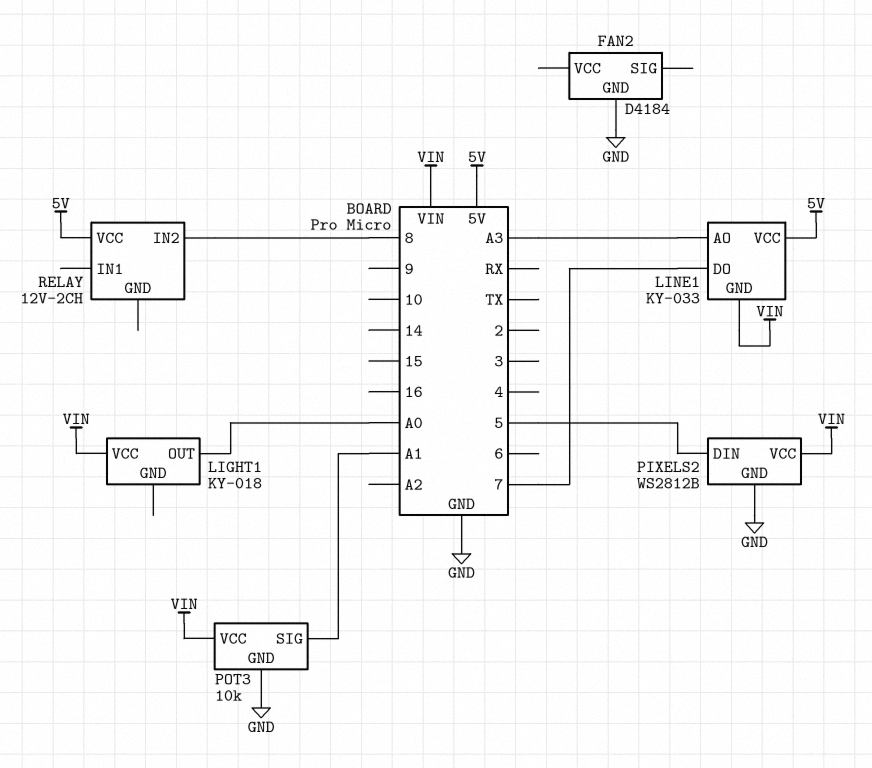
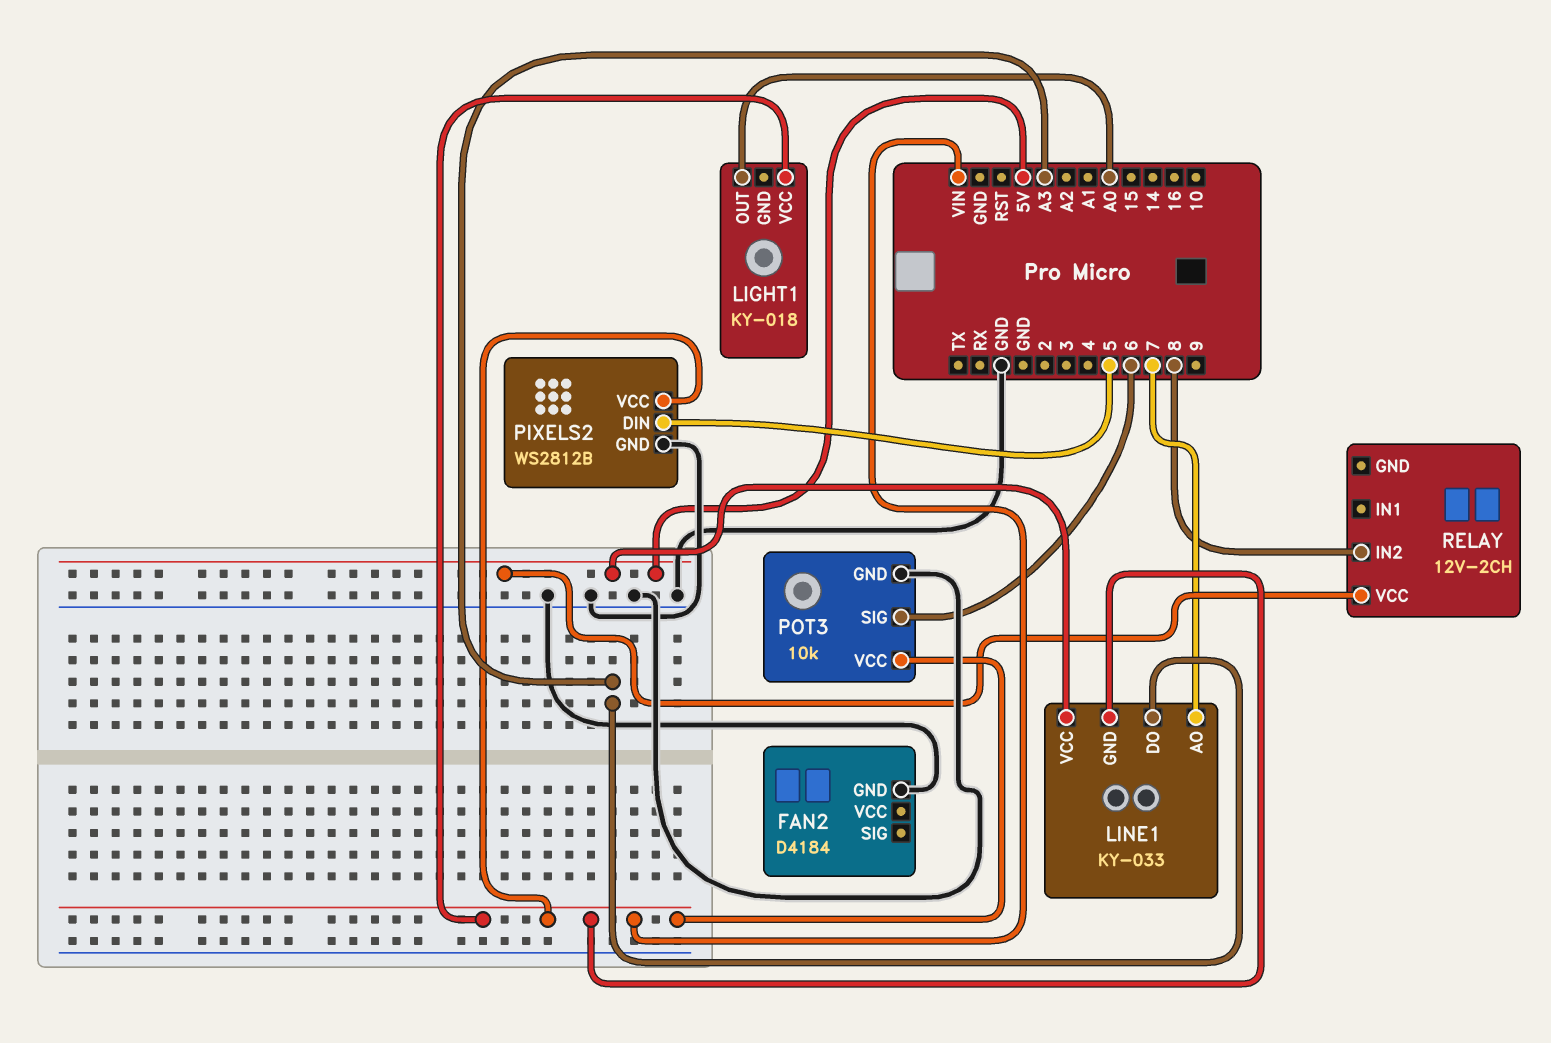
LINE1 pin AO: A3 -> 7
LINE1 pin DO: 7 -> A3
POT3 pin SIG: A1 -> 6

